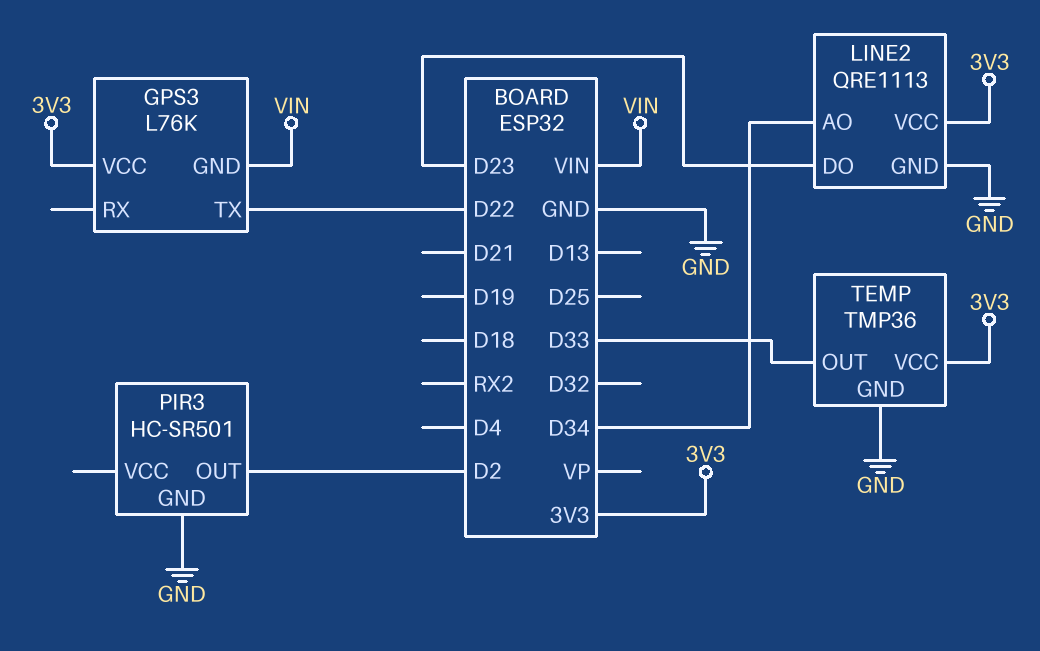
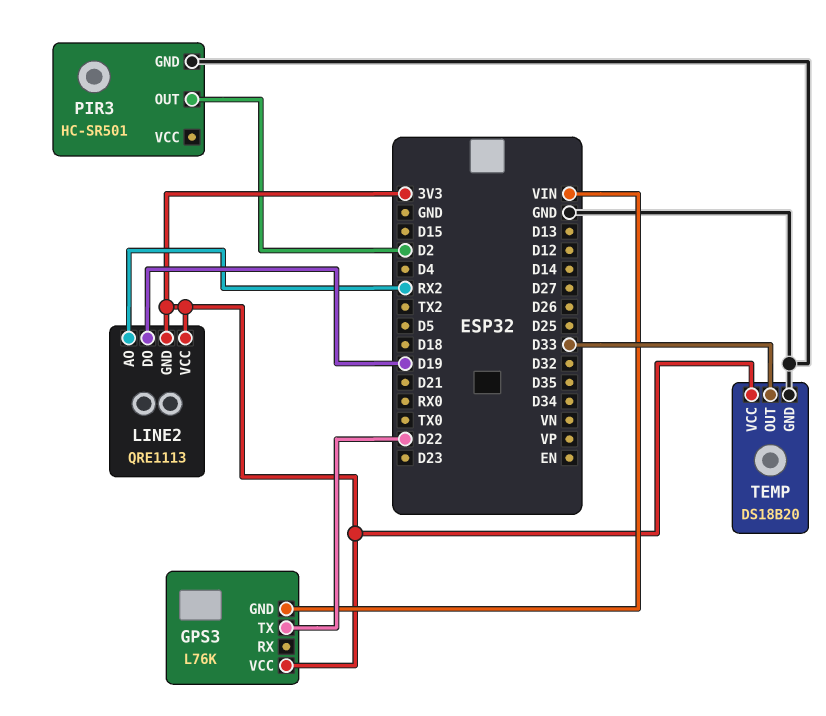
LINE2 pin AO: D34 -> RX2
LINE2 pin DO: D23 -> D19
LINE2 pin GND: GND -> 3V3
TEMP: TMP36 -> DS18B20

